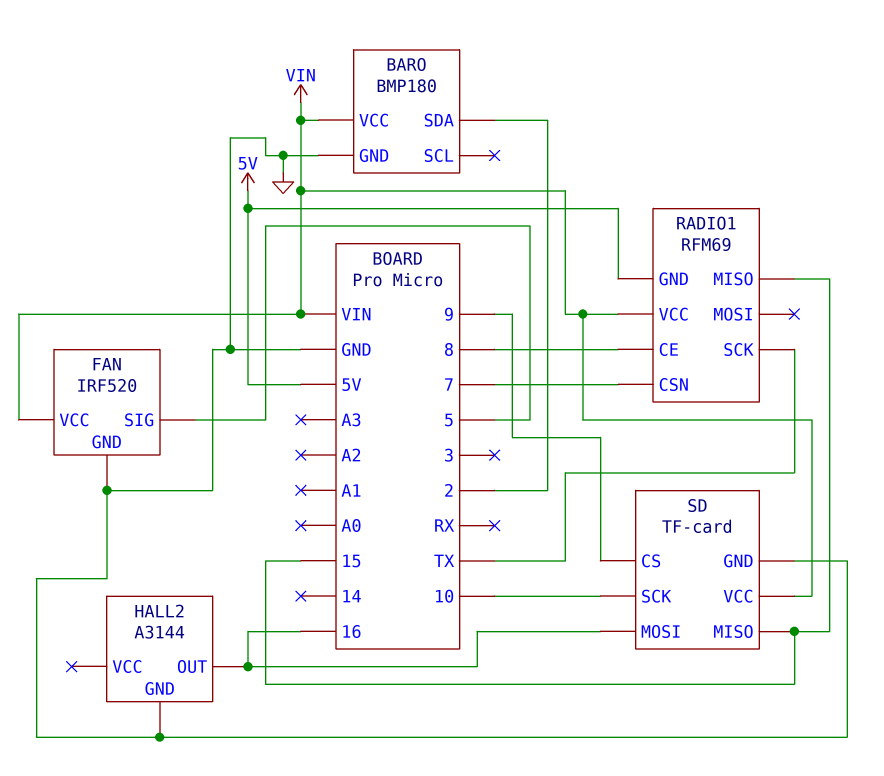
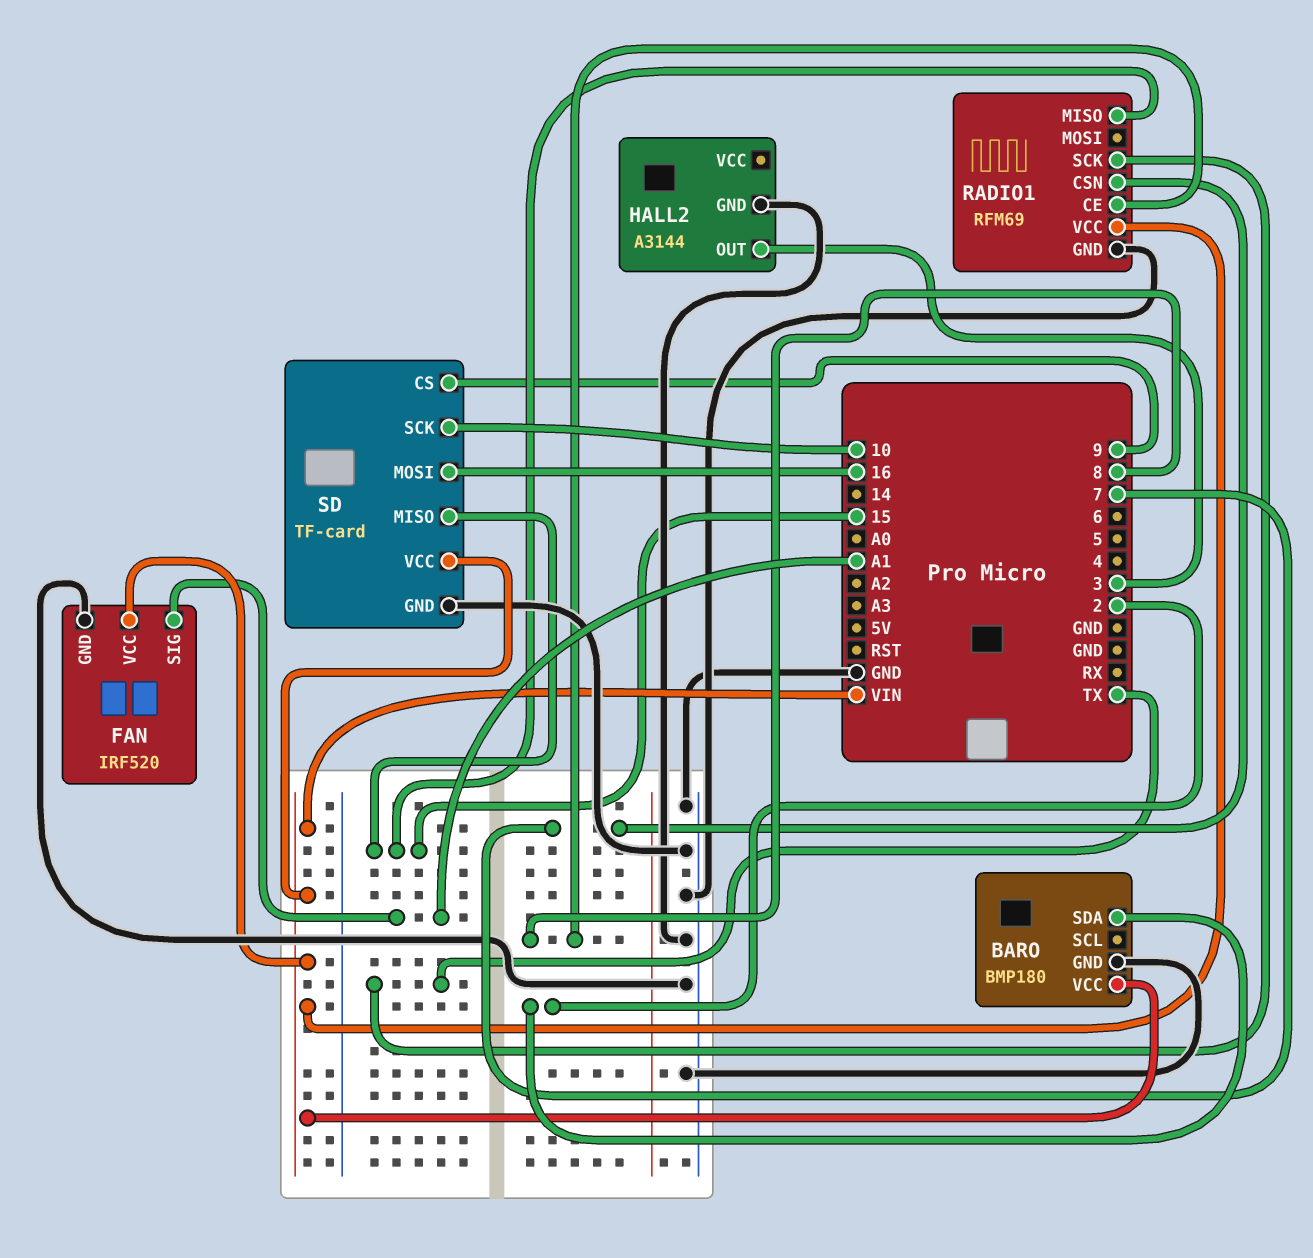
FAN pin SIG: 5 -> A1
HALL2 pin OUT: 16 -> 3
RADIO1 pin GND: 5V -> GND

